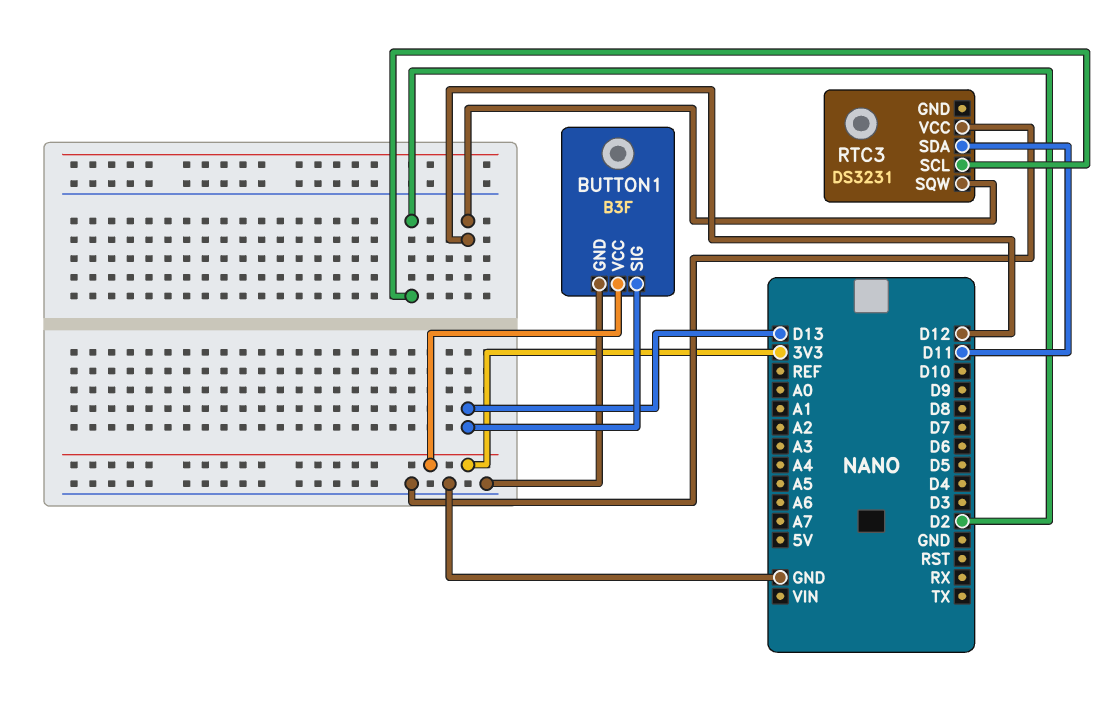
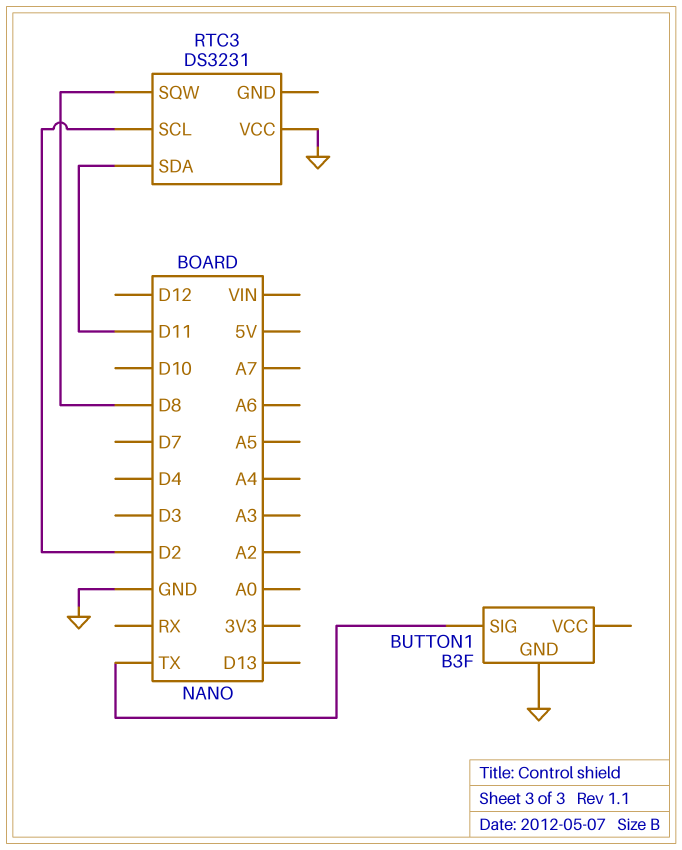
BUTTON1 pin SIG: D13 -> TX
BUTTON1 pin VCC: 3V3 -> none
RTC3 pin SQW: D12 -> D8

